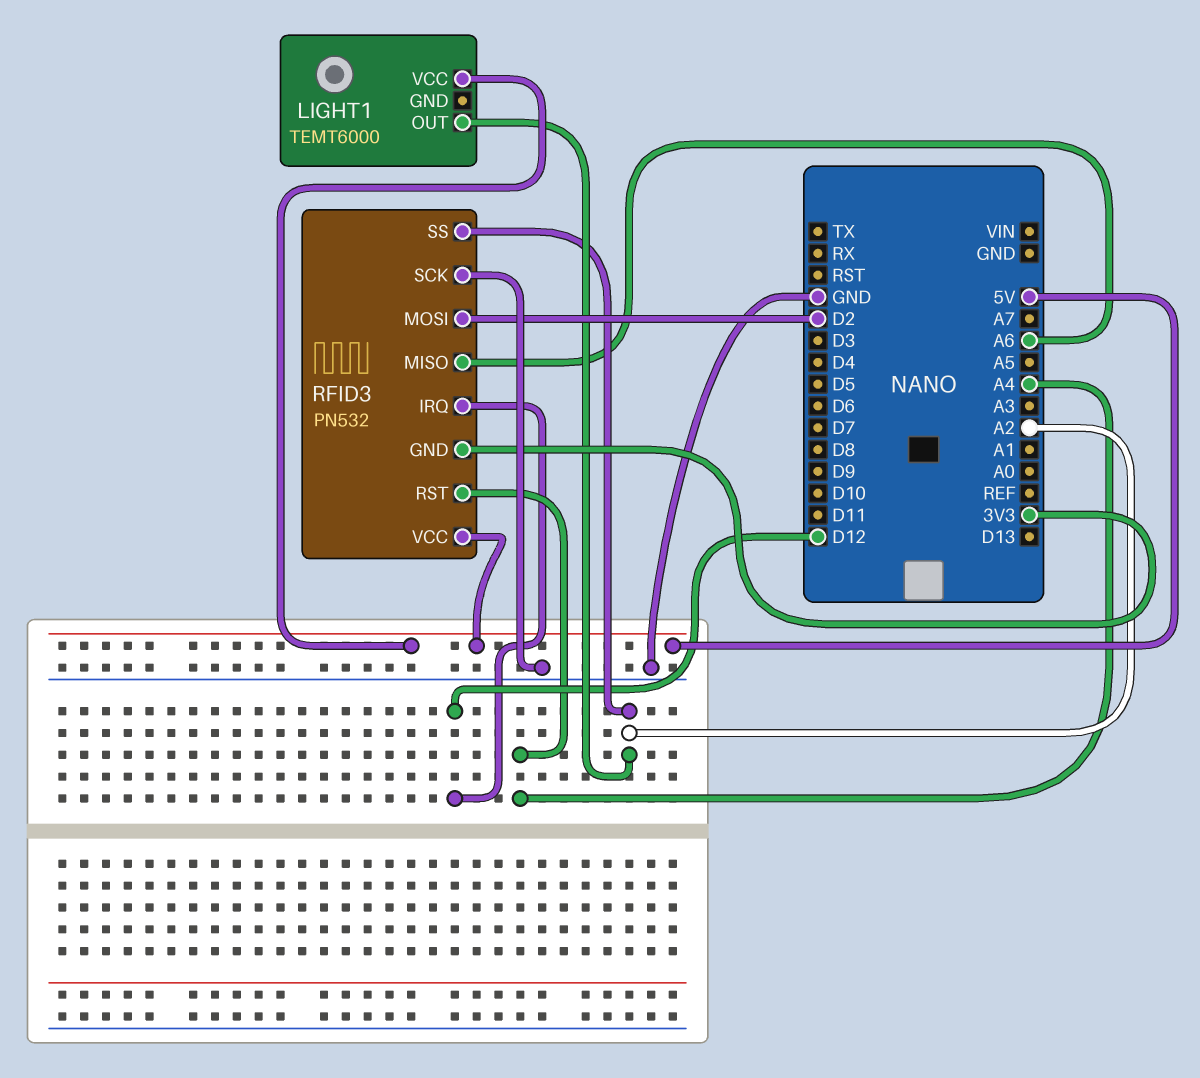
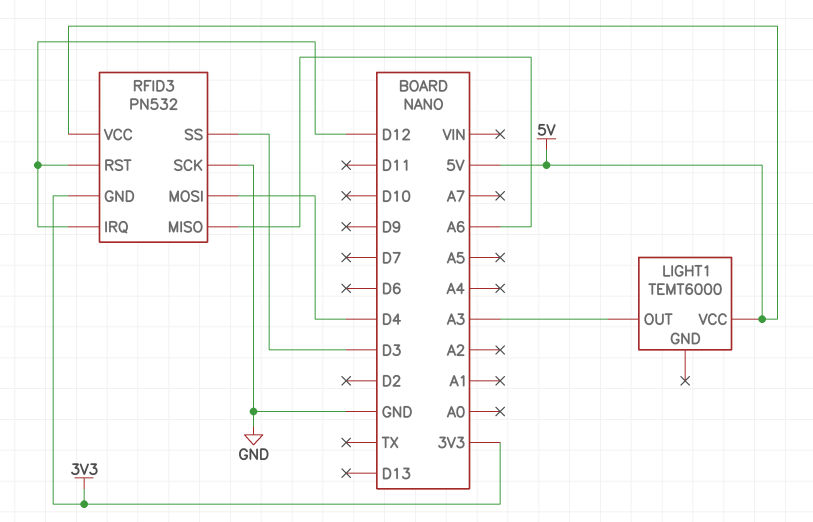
LIGHT1 pin OUT: A2 -> A3
RFID3 pin MOSI: D2 -> D4
RFID3 pin RST: A4 -> D12
RFID3 pin SS: A2 -> D3

